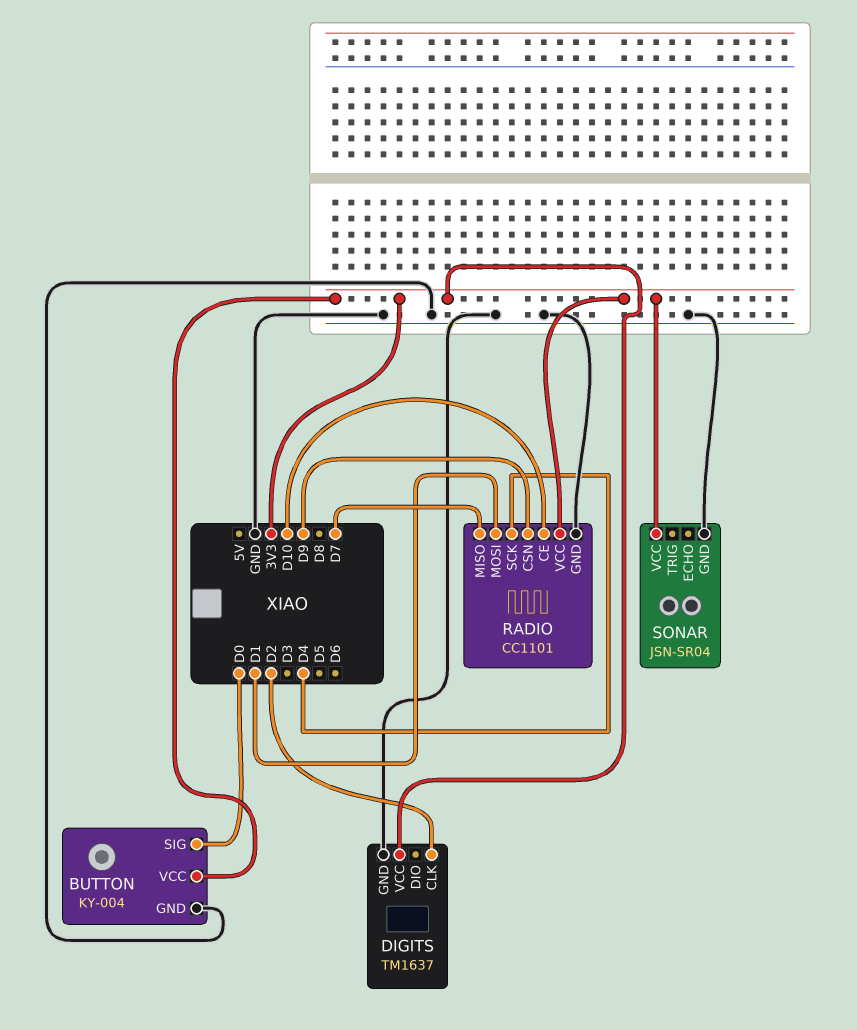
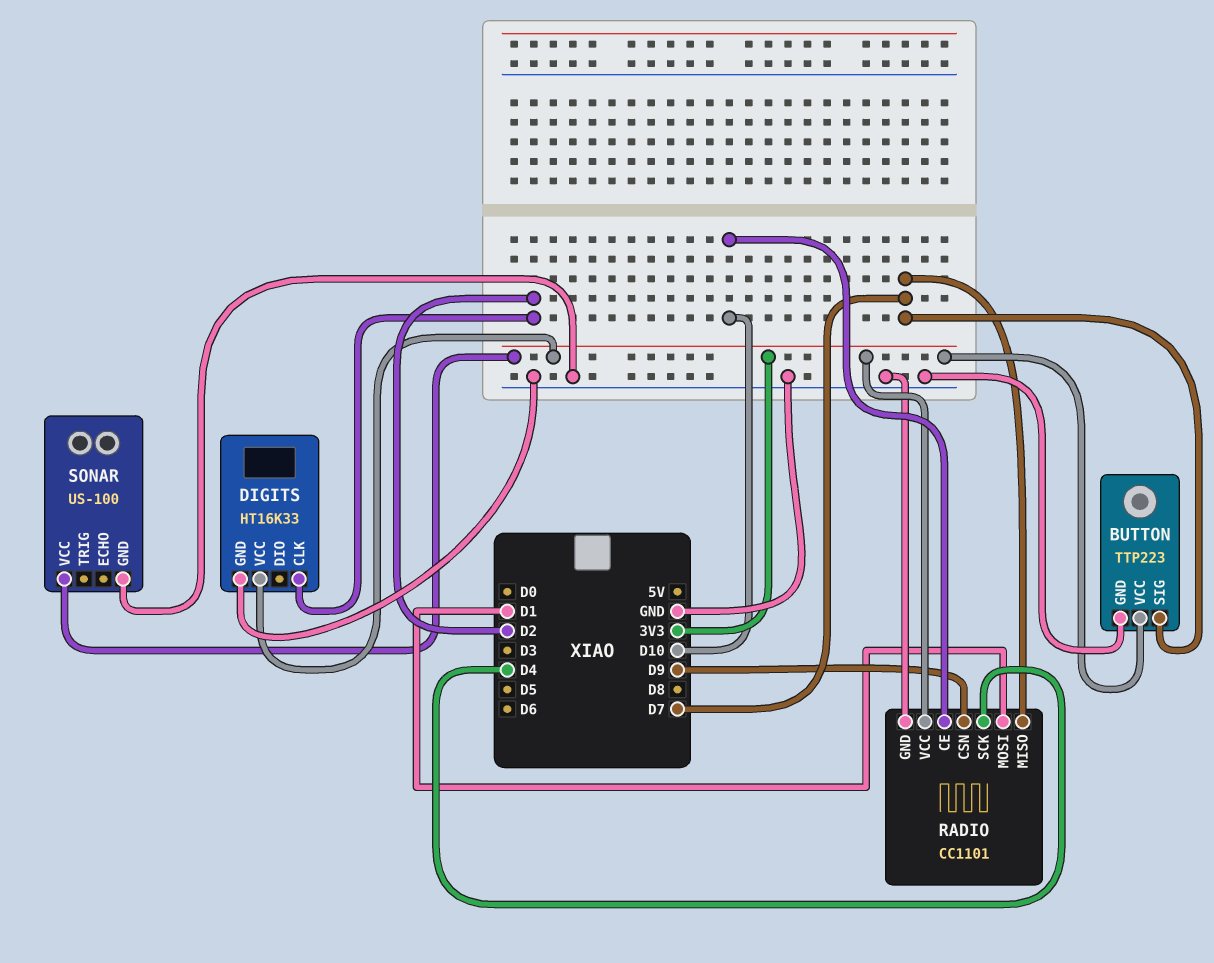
BUTTON: KY-004 -> TTP223
BUTTON pin SIG: D0 -> D7
DIGITS: TM1637 -> HT16K33
SONAR: JSN-SR04 -> US-100

